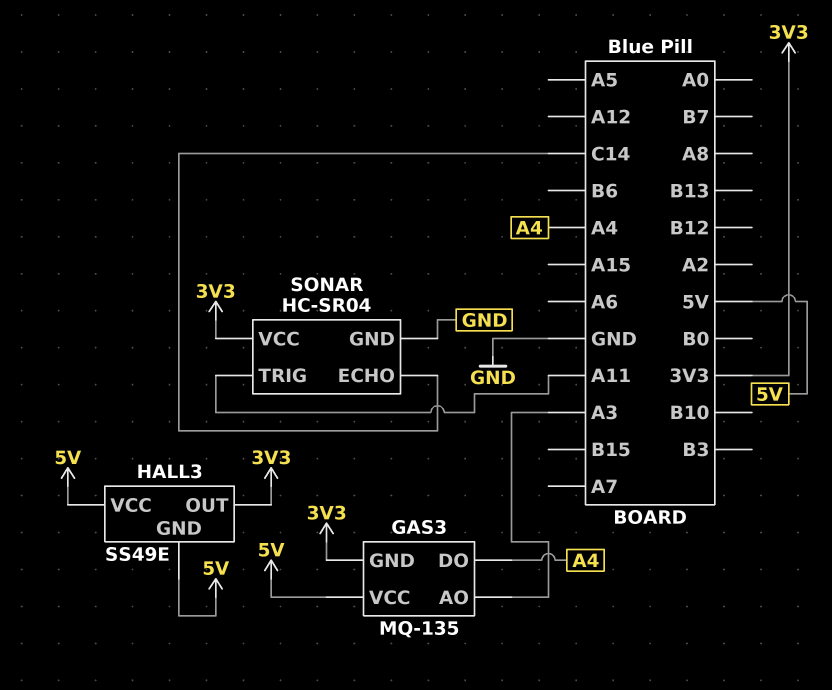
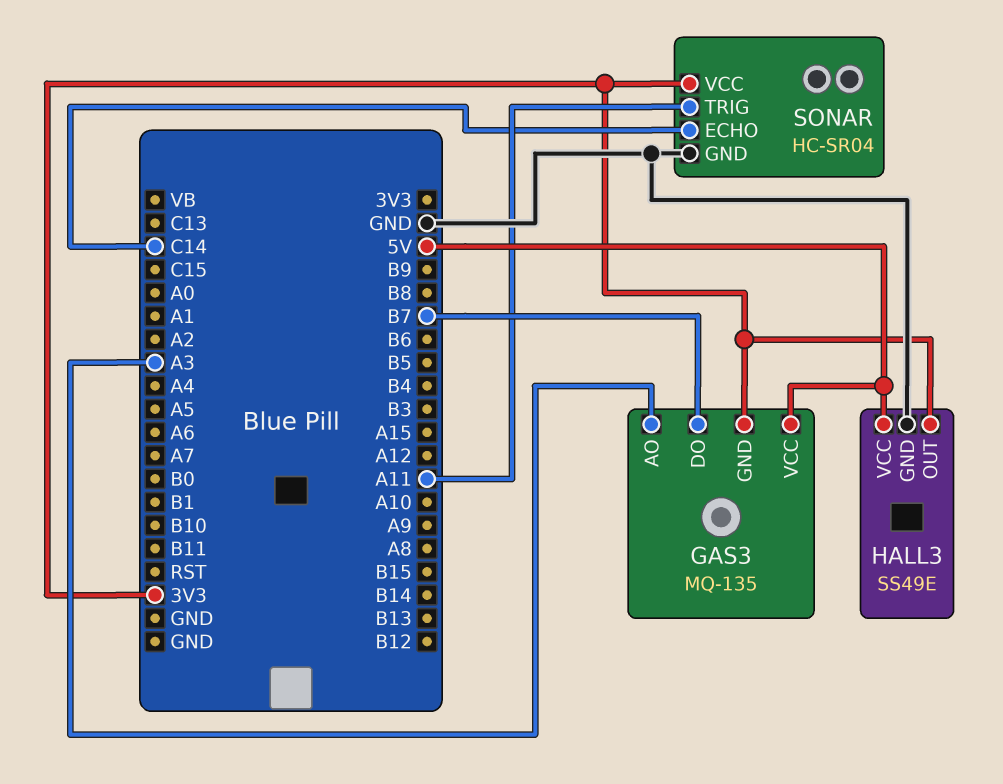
GAS3 pin DO: A4 -> B7
HALL3 pin GND: 5V -> GND

